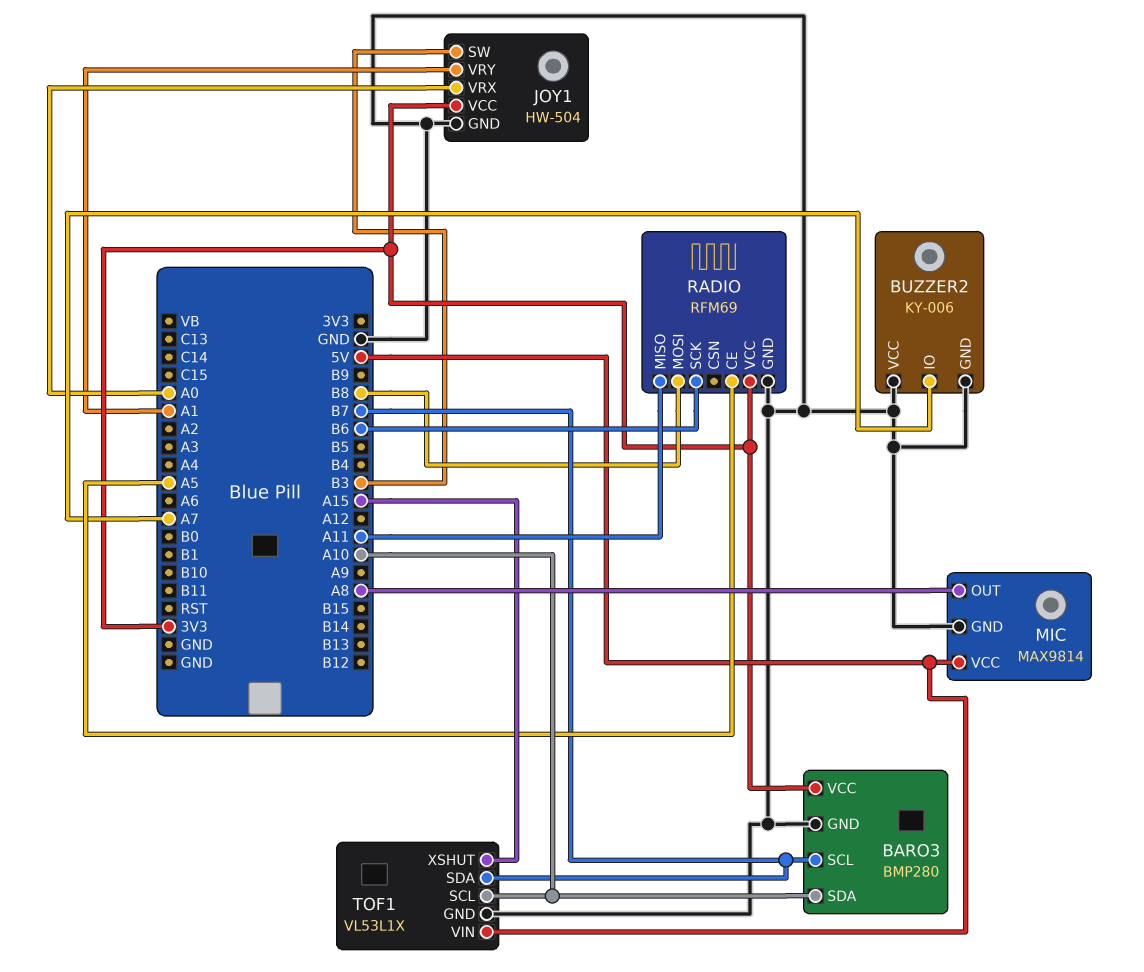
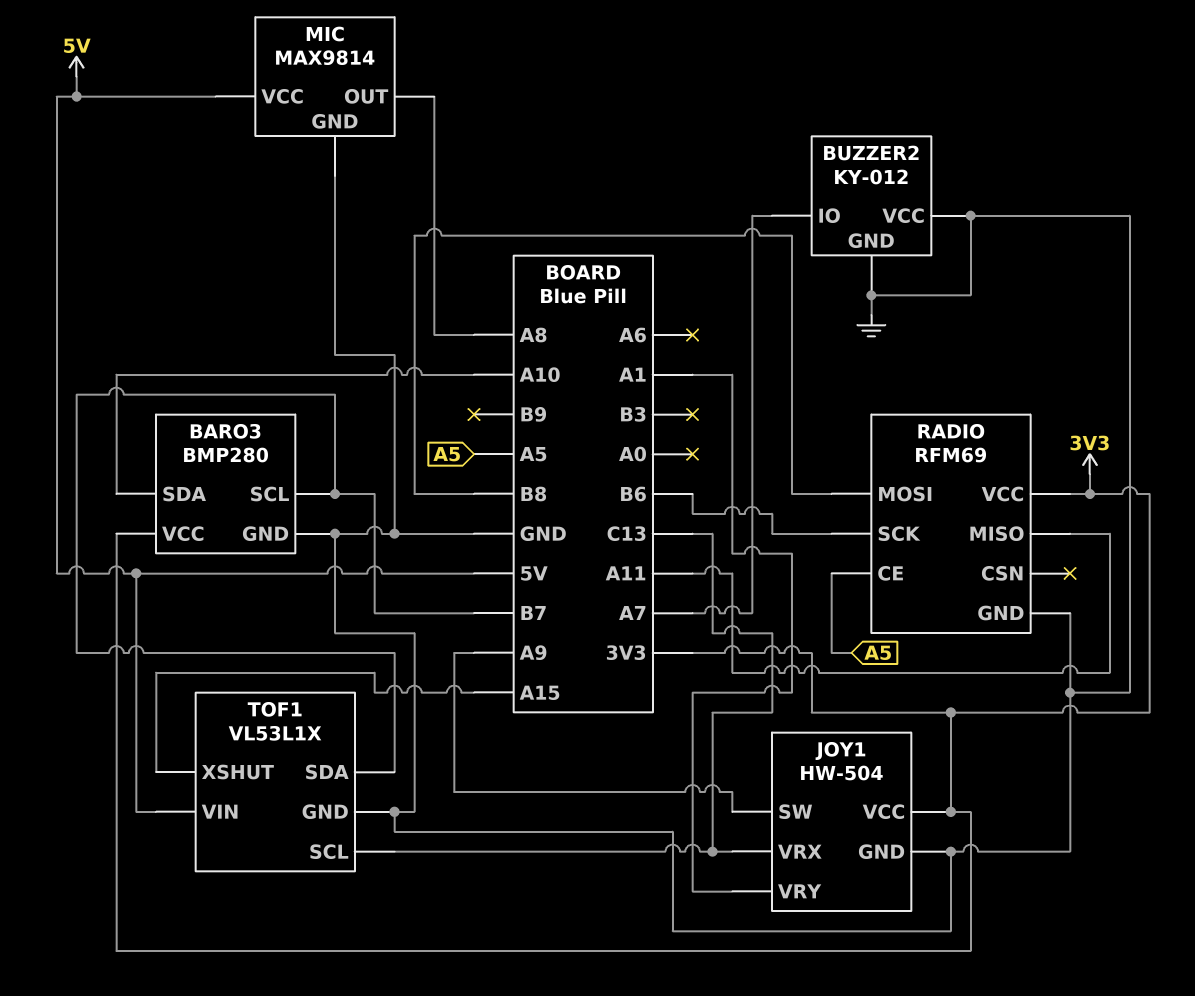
BUZZER2: KY-006 -> KY-012
JOY1 pin SW: B3 -> A9
JOY1 pin VRX: A0 -> C13
TOF1 pin SCL: A10 -> C13

